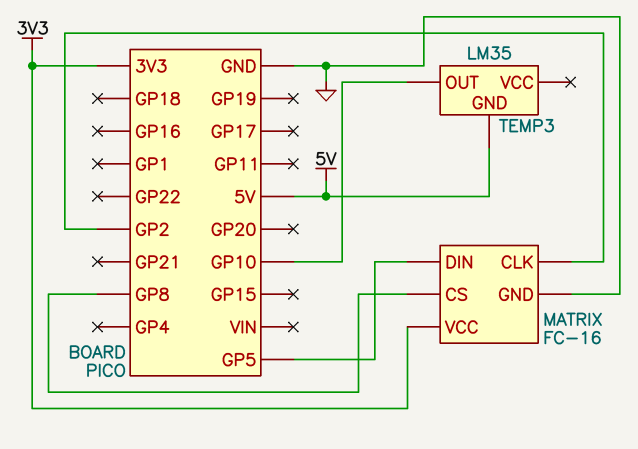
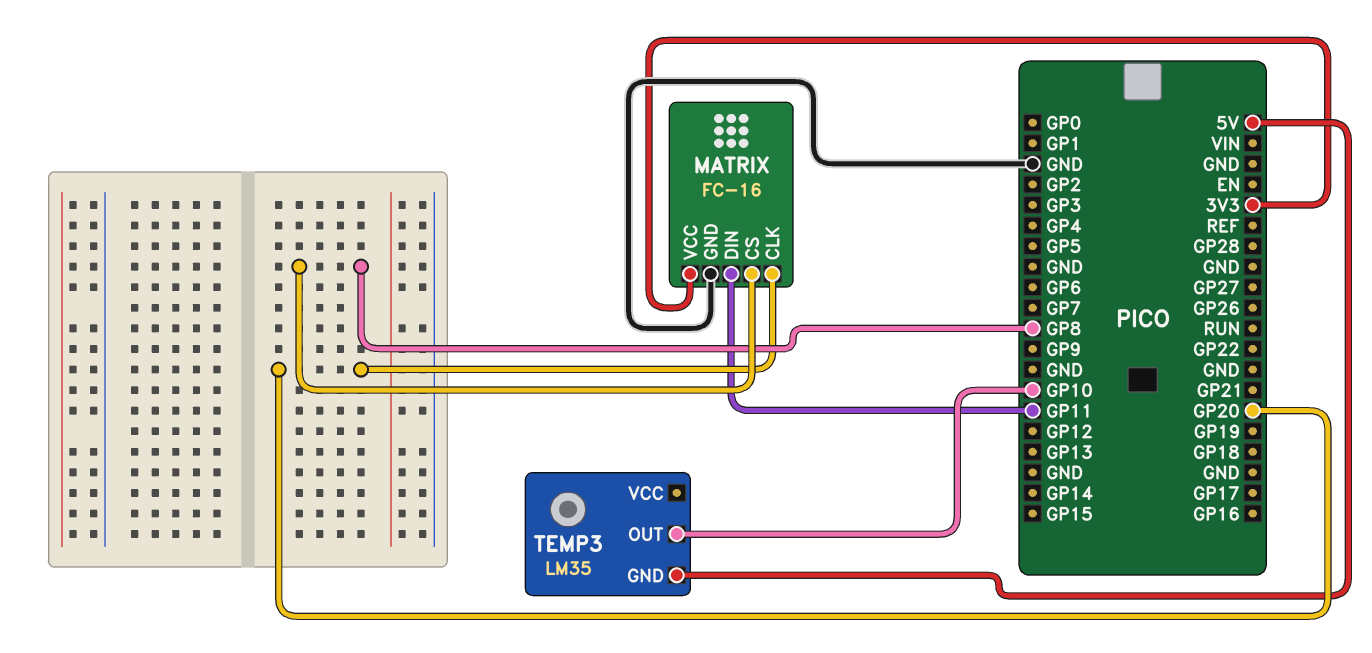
MATRIX pin CLK: GP2 -> GP20
MATRIX pin DIN: GP5 -> GP11

